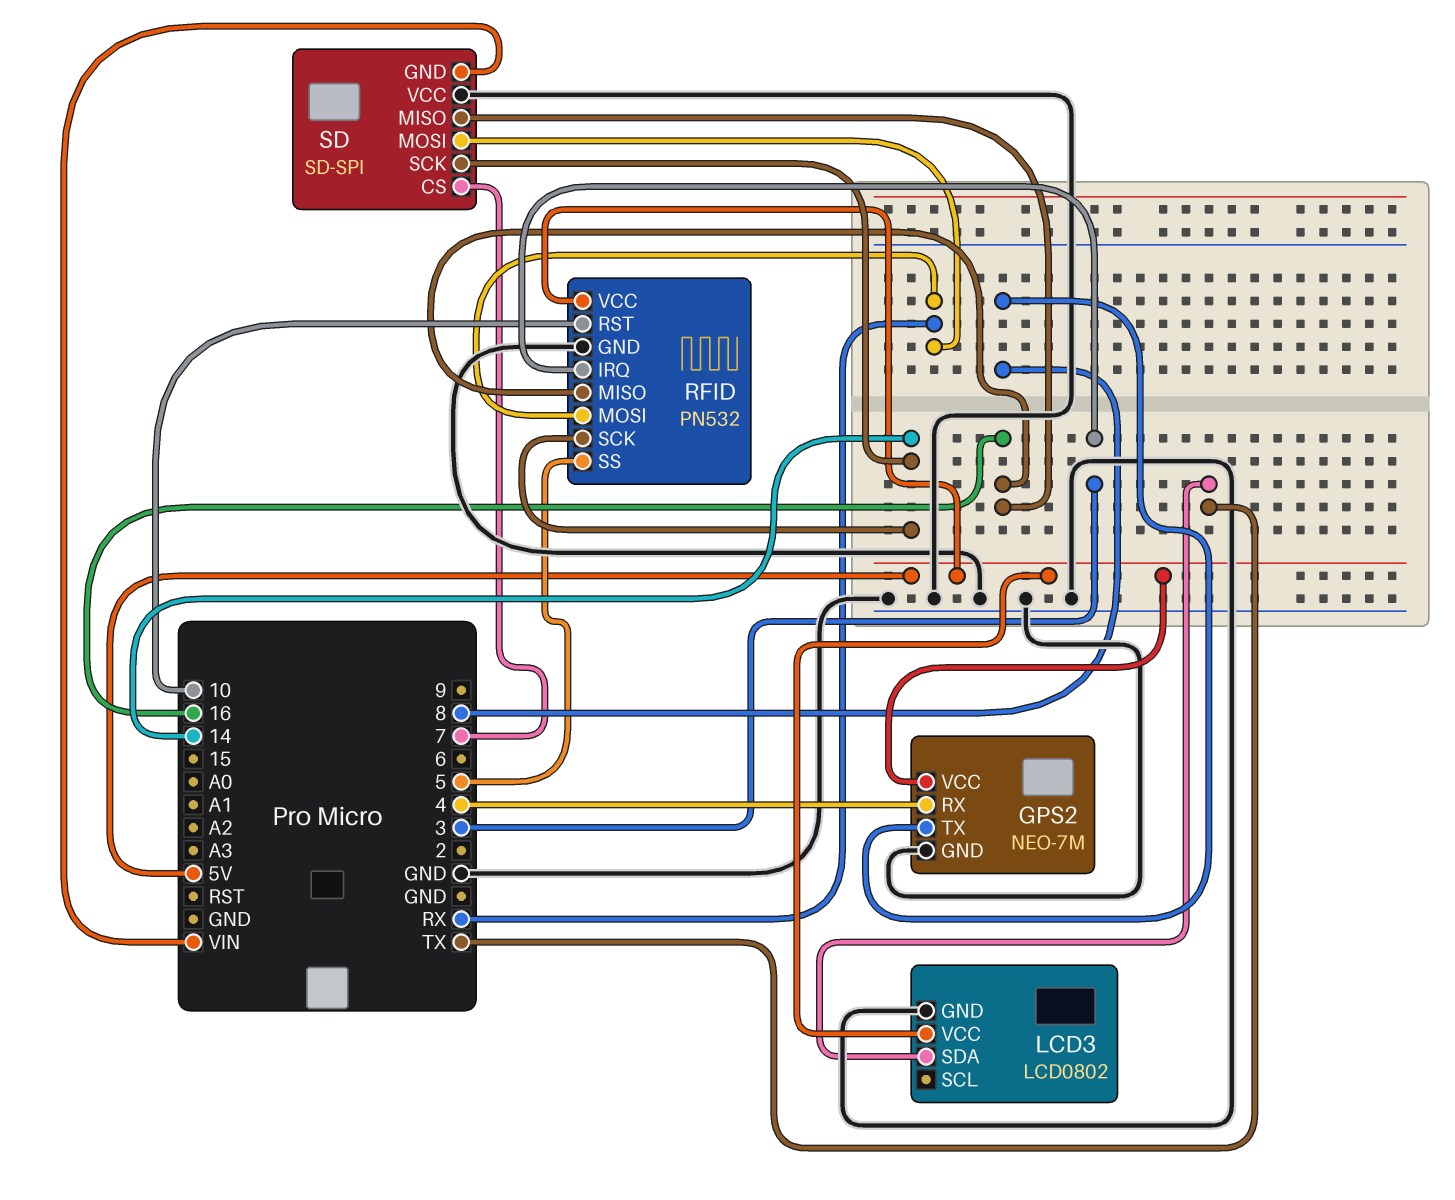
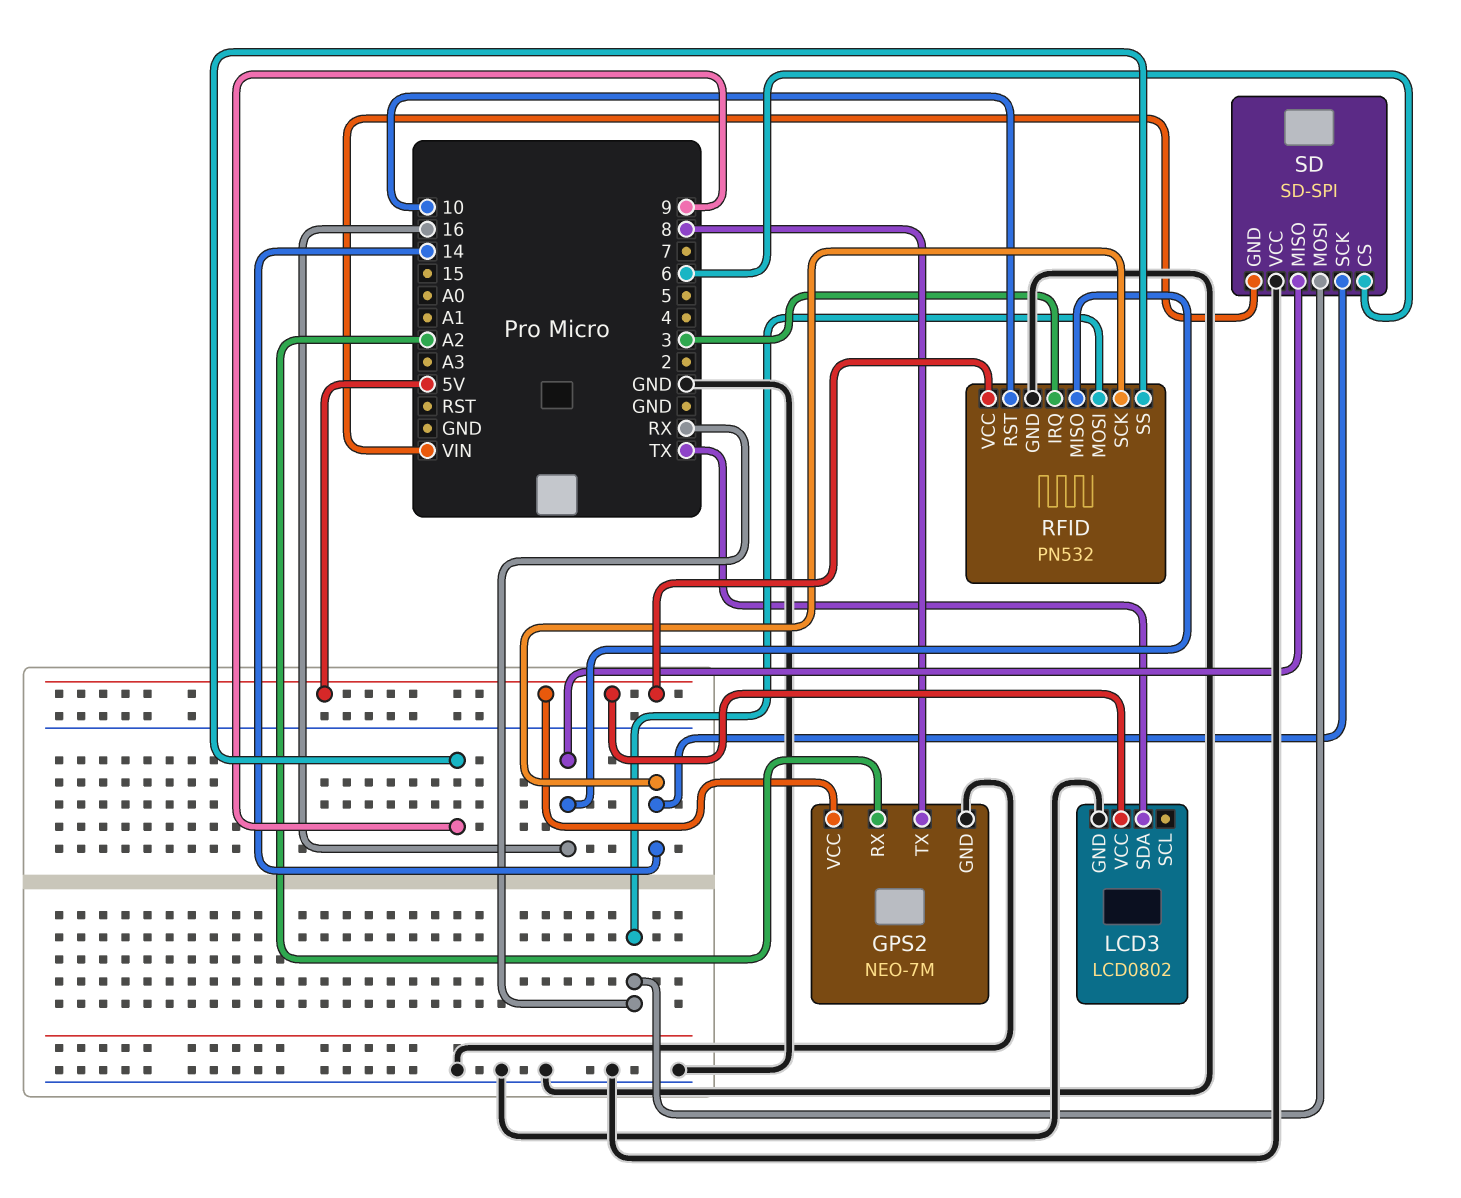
GPS2 pin RX: 4 -> A2
RFID pin SS: 5 -> 9
SD pin CS: 7 -> 6

